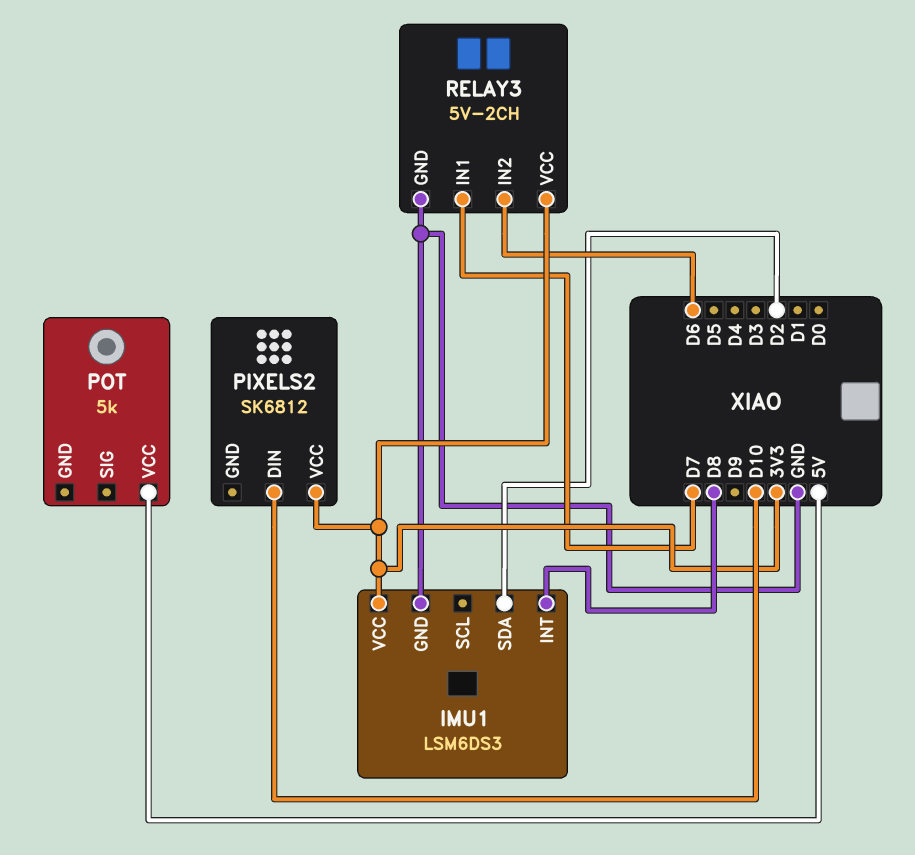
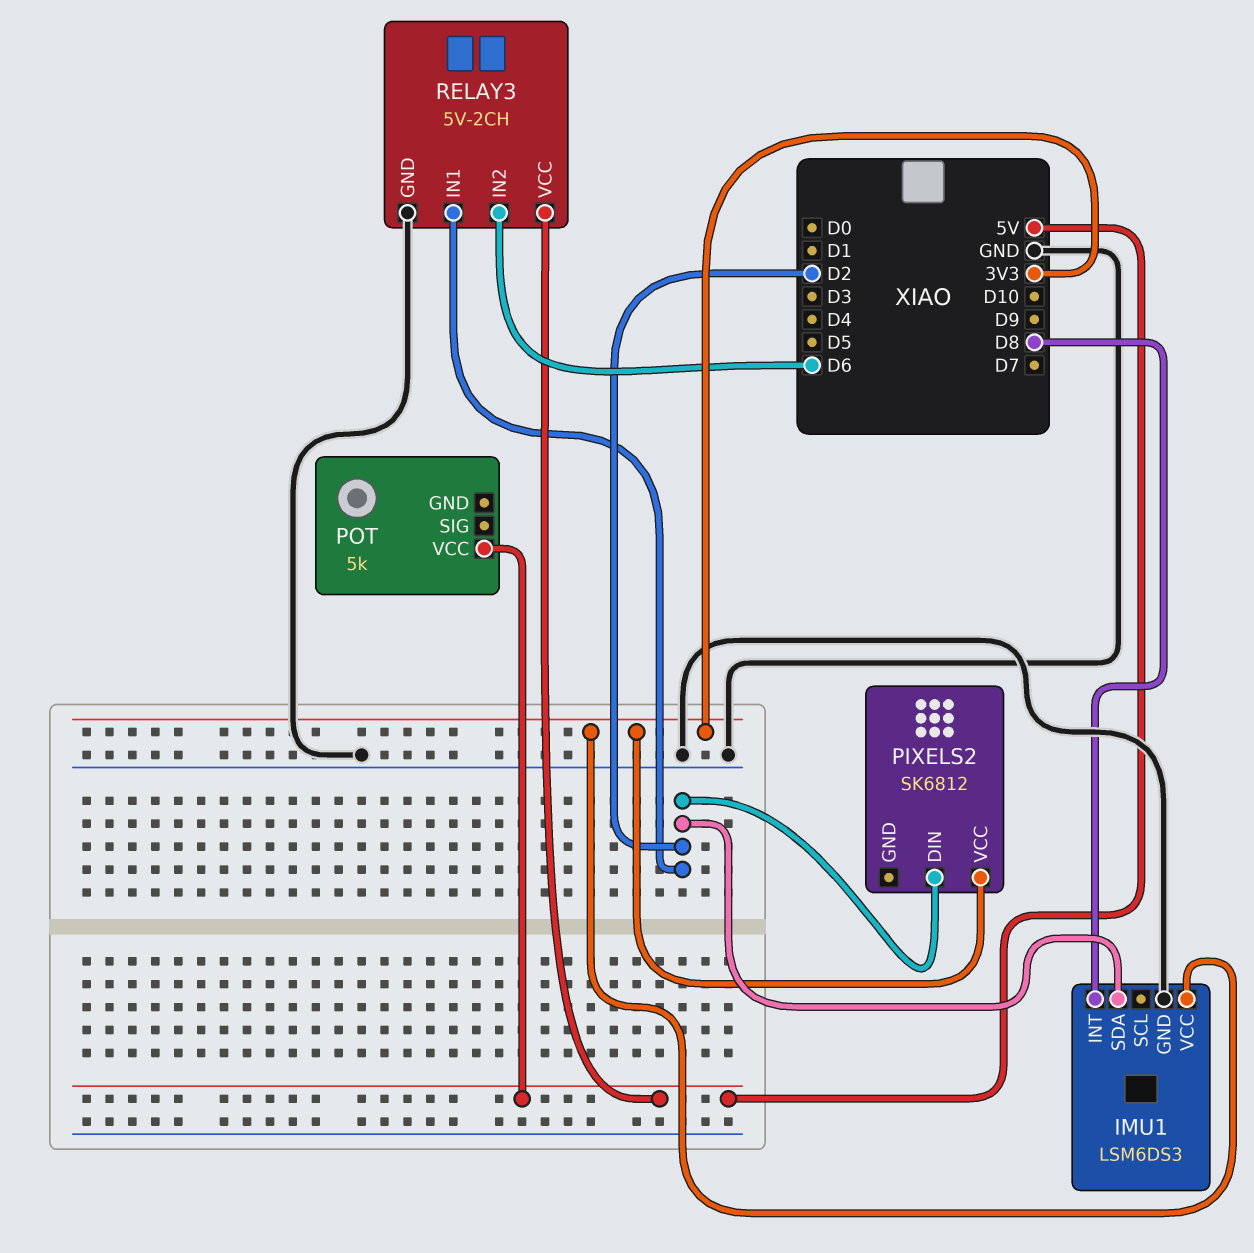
PIXELS2 pin DIN: D10 -> D2
RELAY3 pin IN1: D7 -> D2
RELAY3 pin VCC: 3V3 -> 5V

